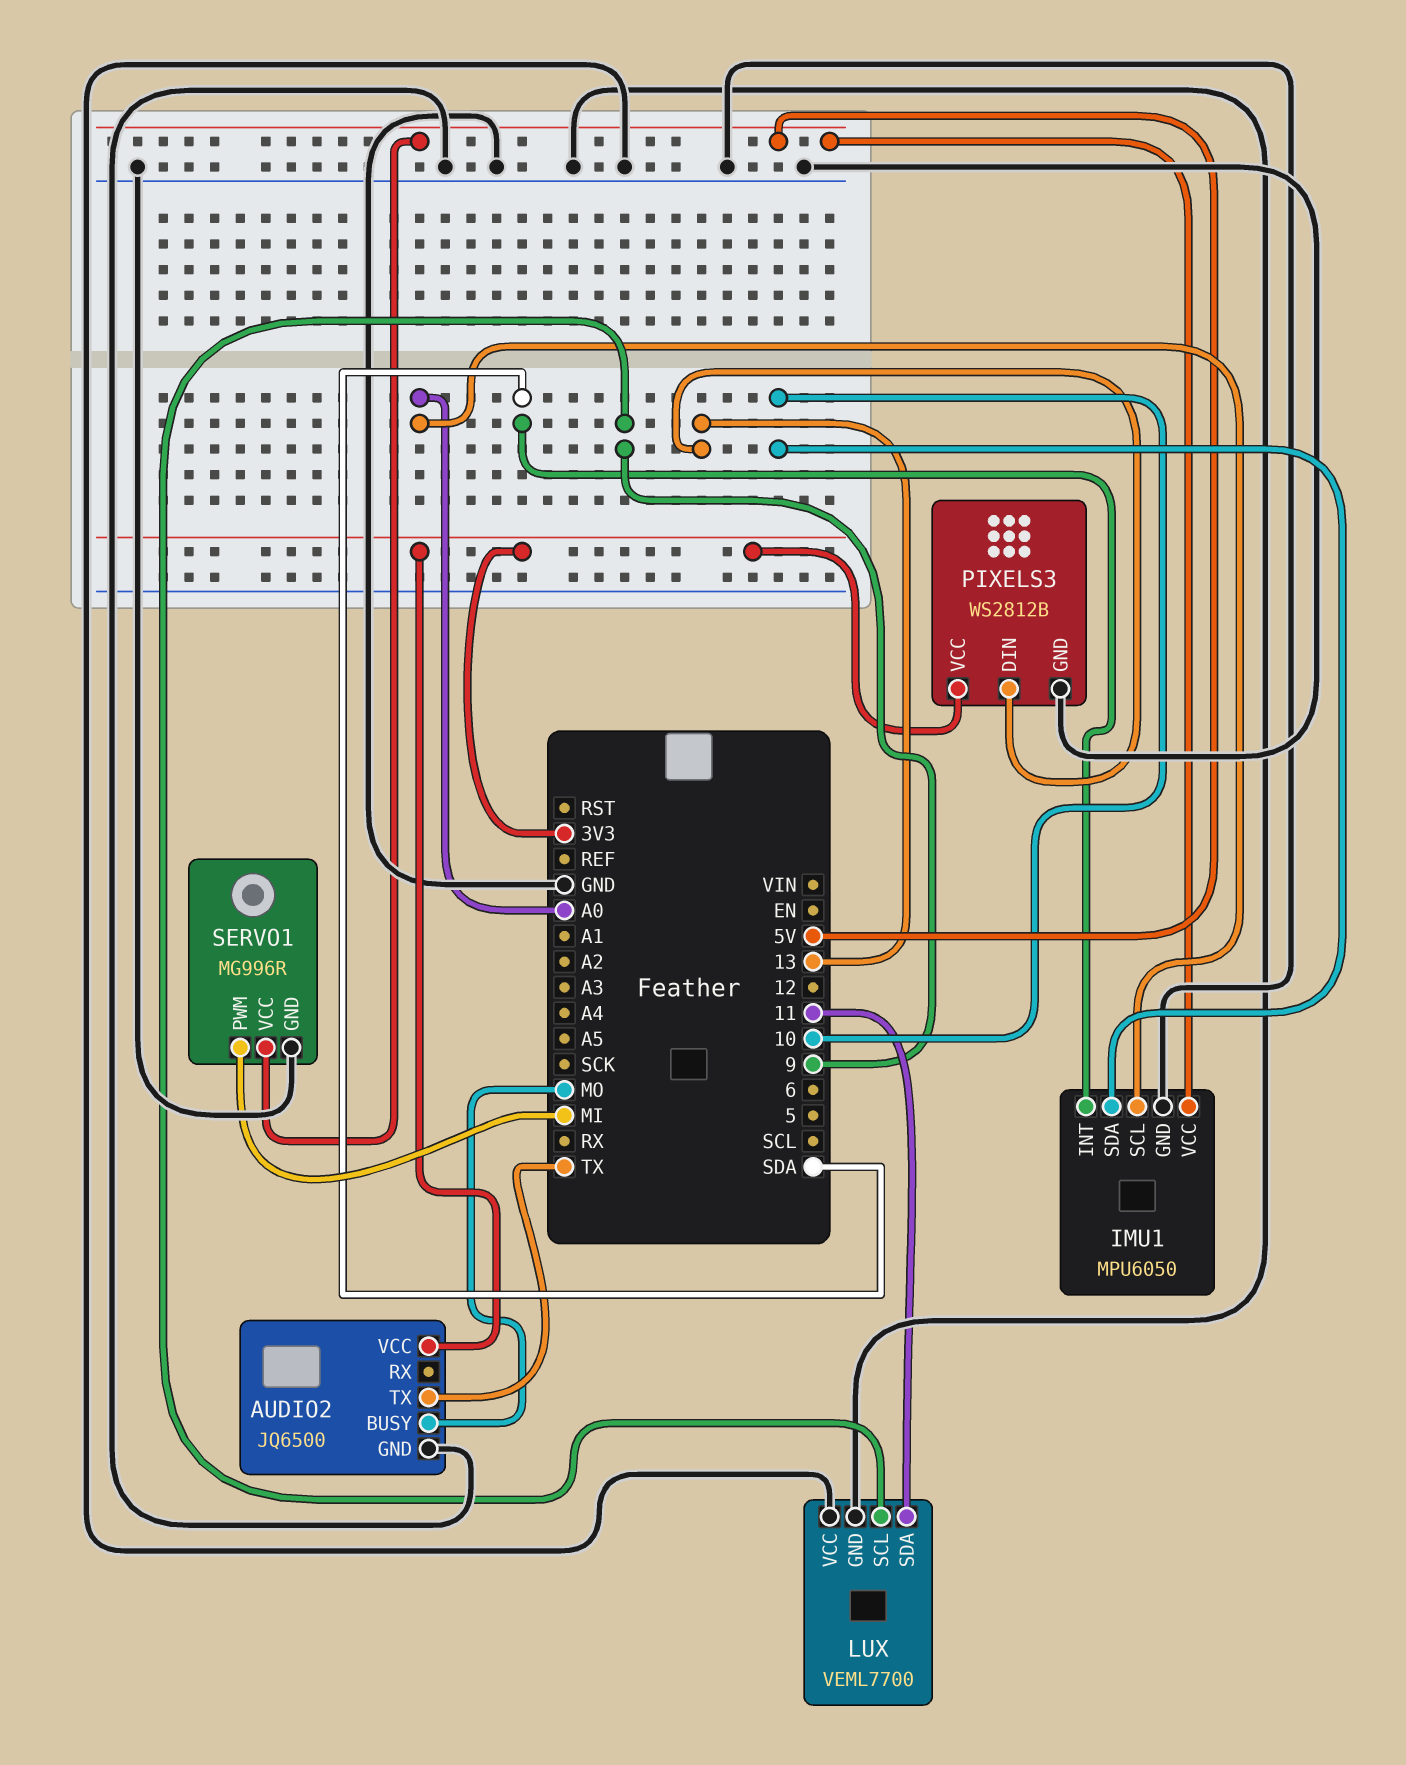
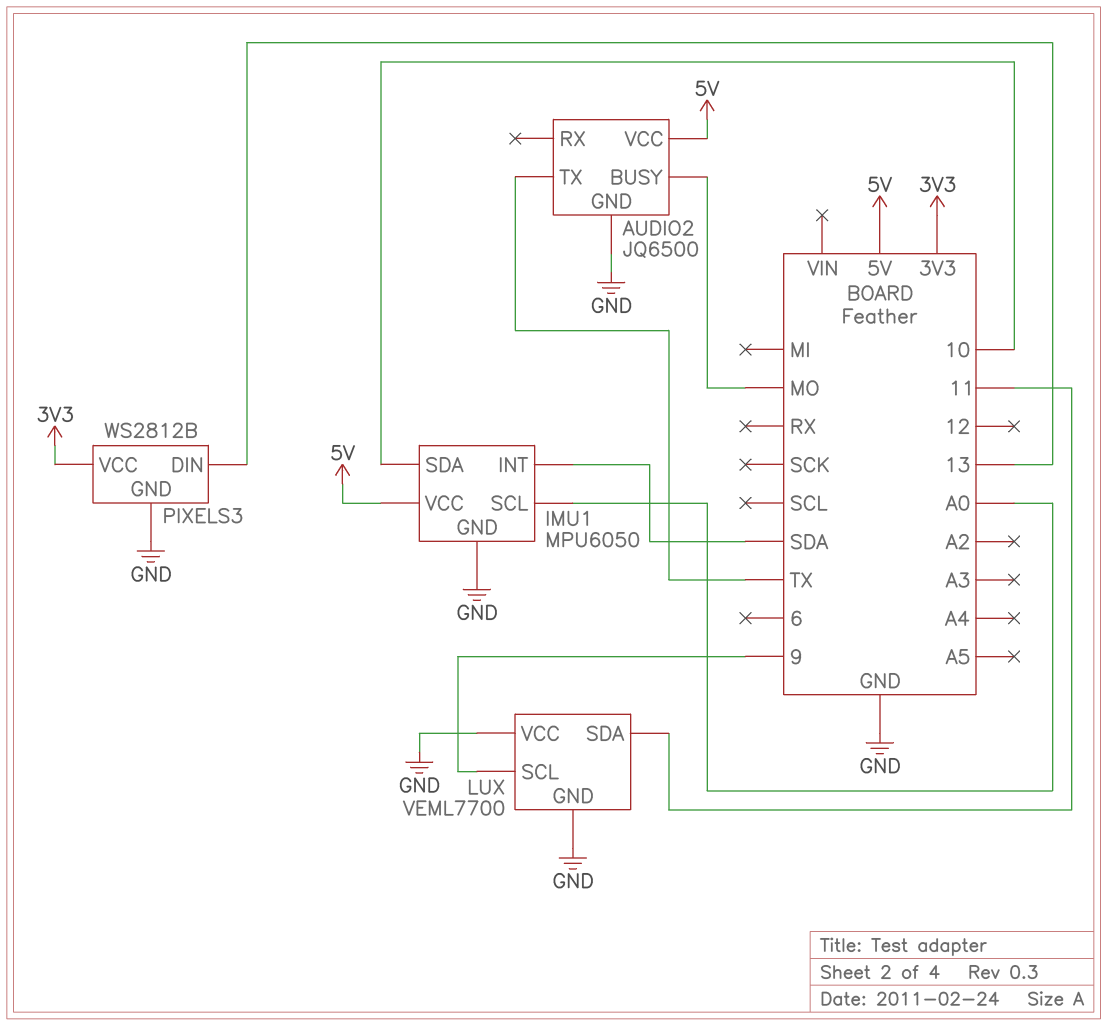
AUDIO2 pin VCC: 3V3 -> 5V
SERVO1: MG996R -> none
SERVO1 pin GND: GND -> none
SERVO1 pin PWM: MI -> none
SERVO1 pin VCC: 5V -> none

